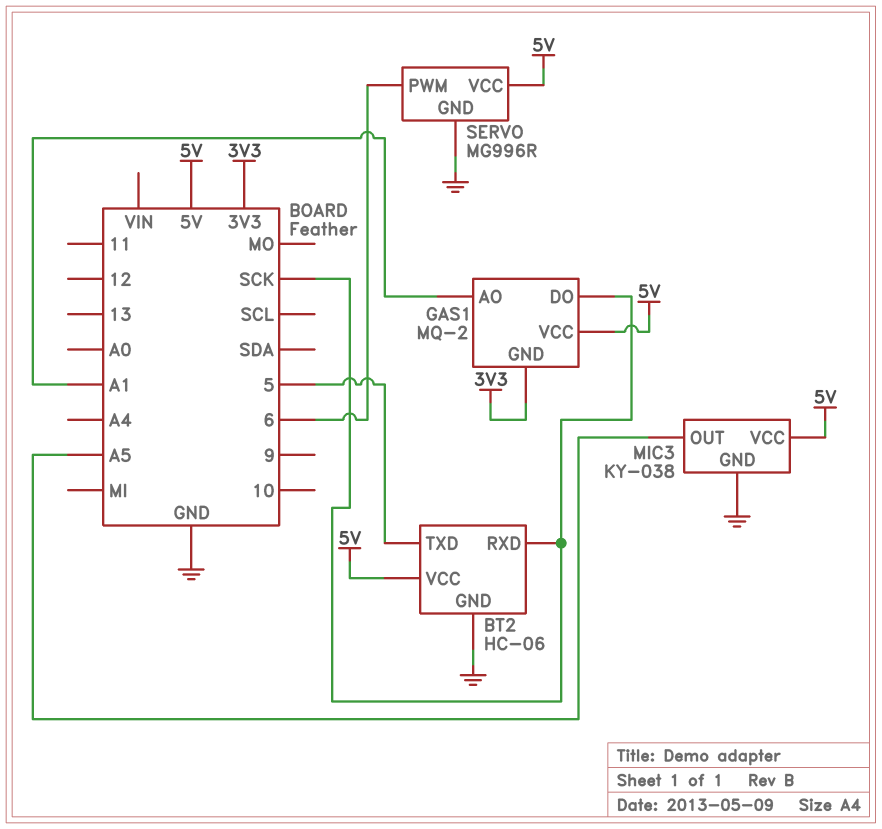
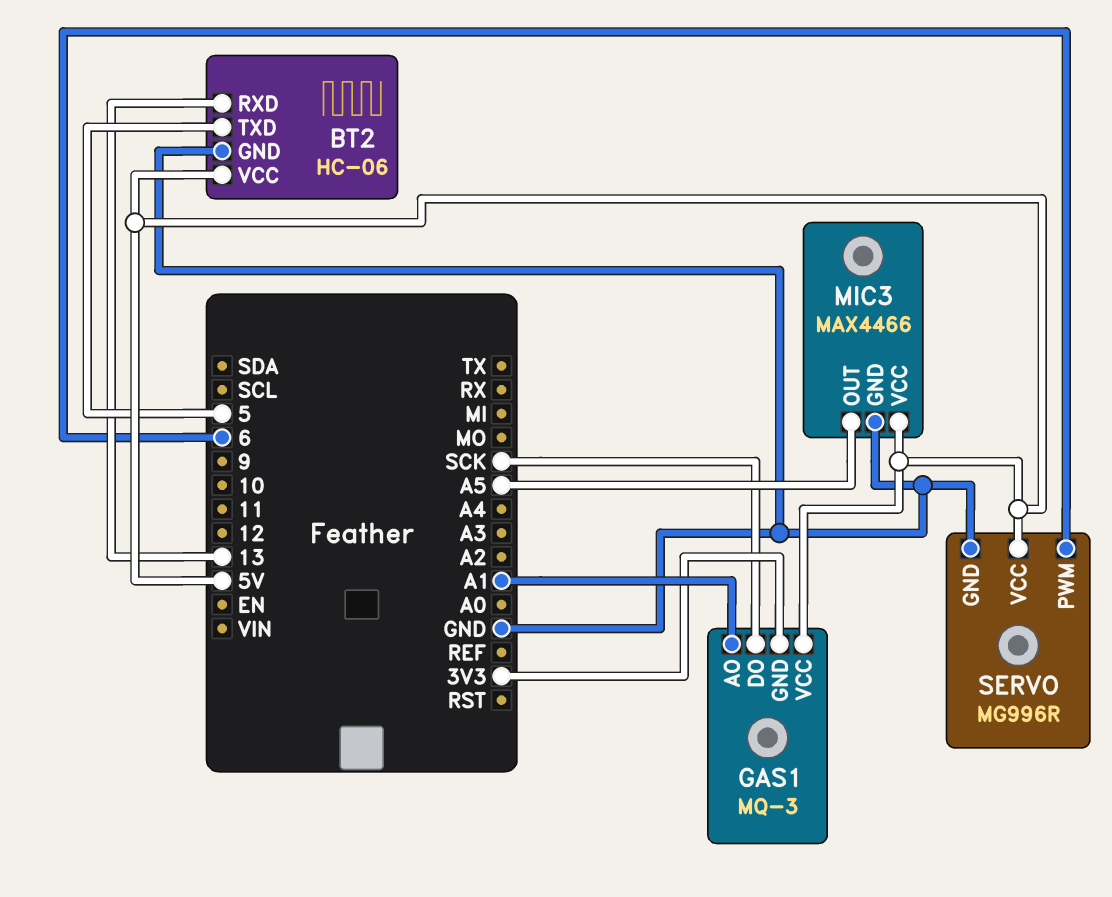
BT2 pin RXD: SCK -> 13
GAS1: MQ-2 -> MQ-3
MIC3: KY-038 -> MAX4466

